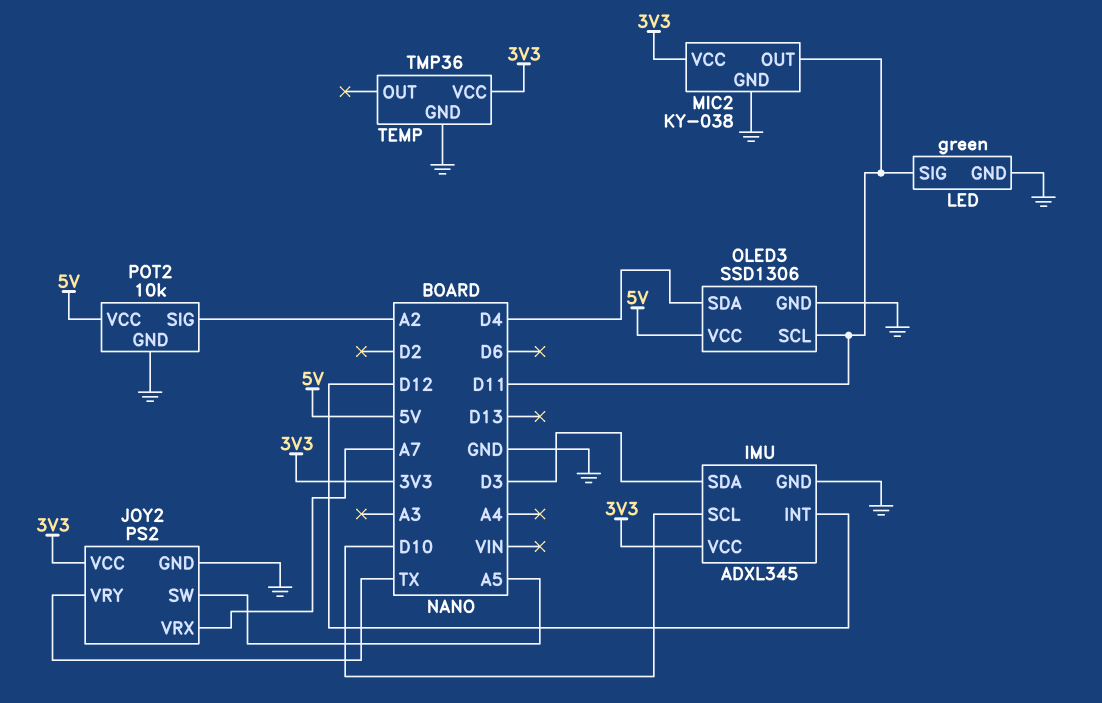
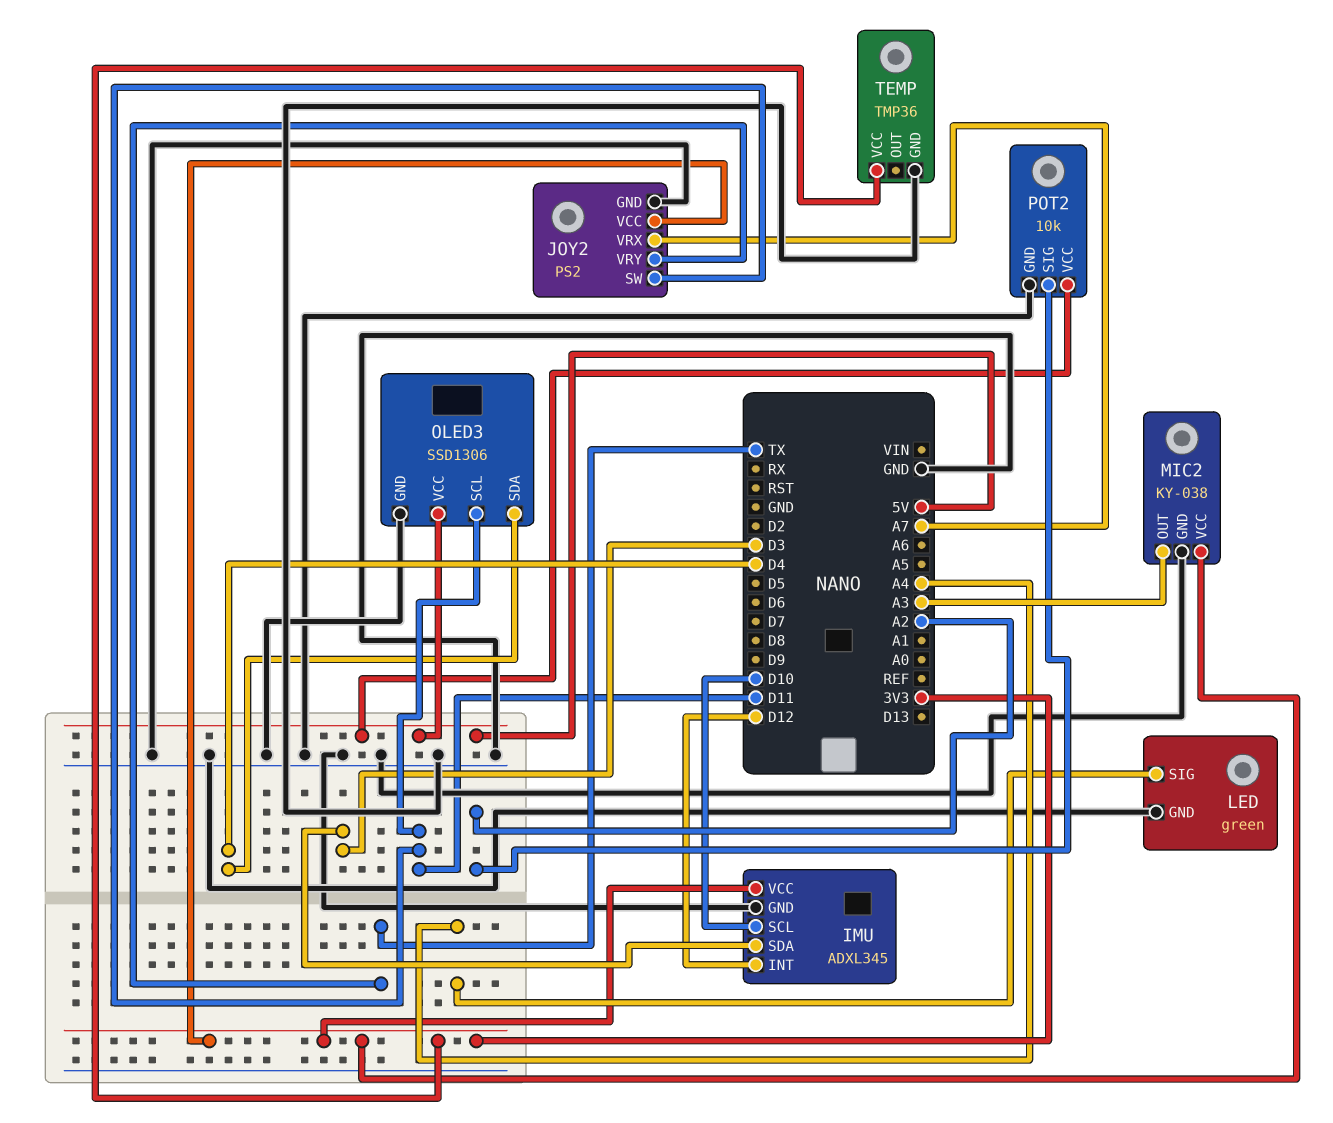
JOY2 pin SW: A5 -> D11
LED pin SIG: D11 -> A4
MIC2 pin OUT: D11 -> A3

